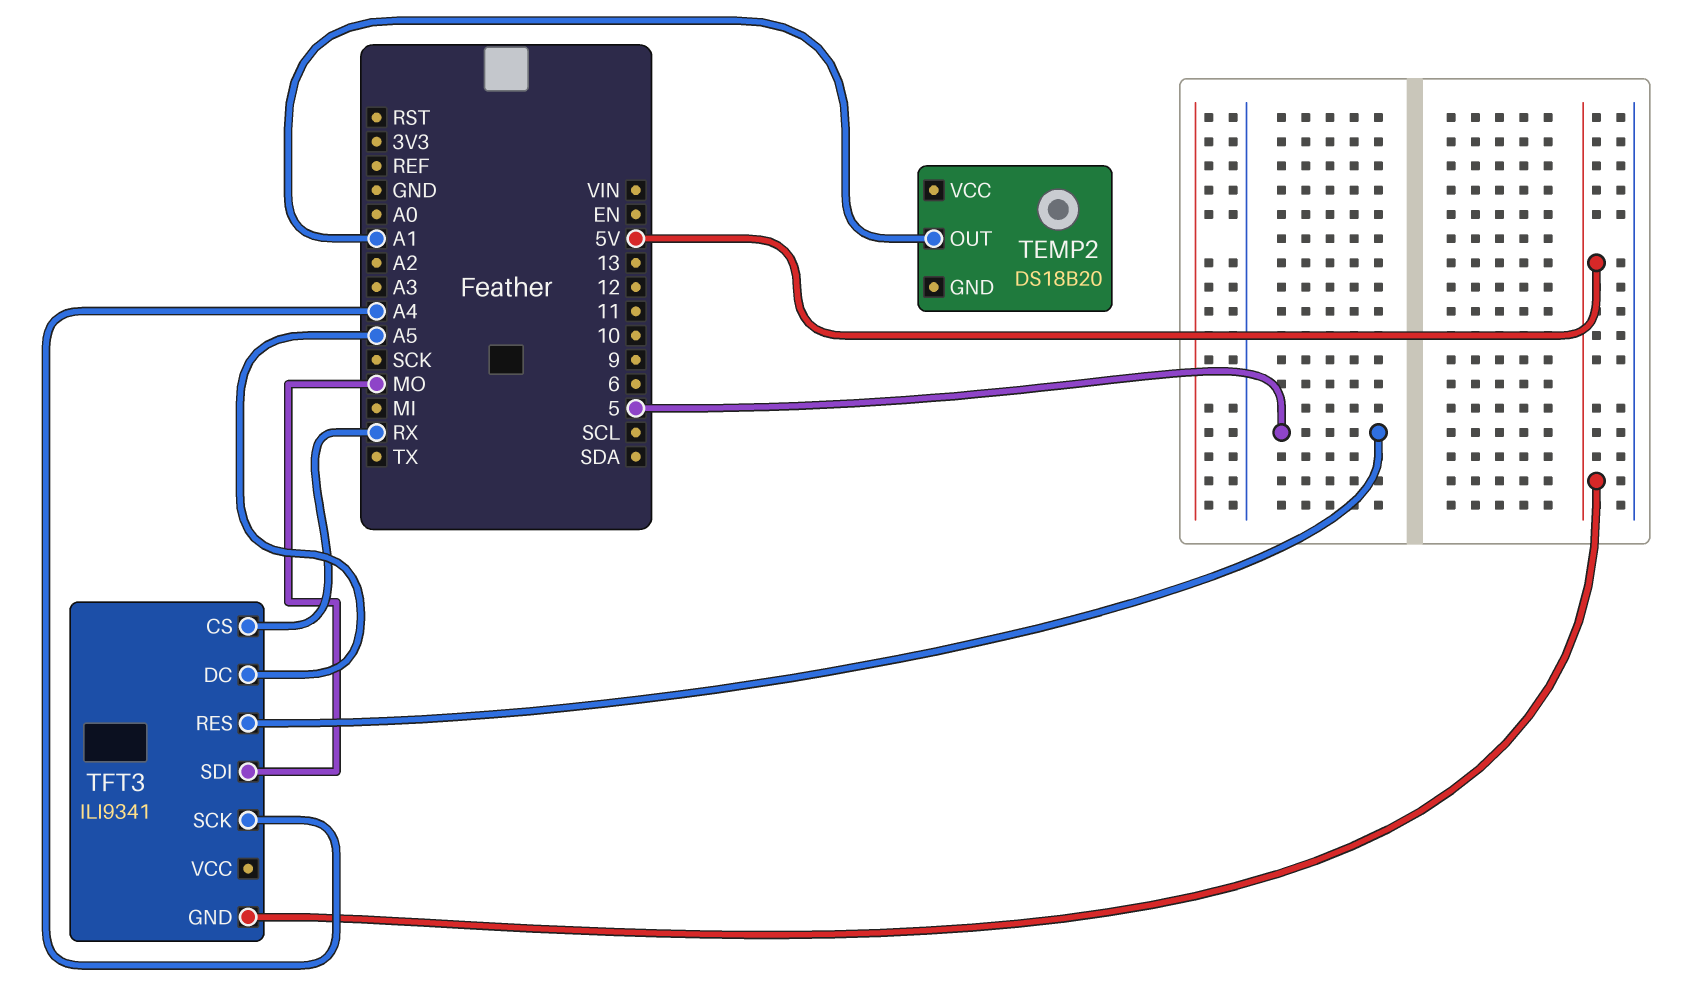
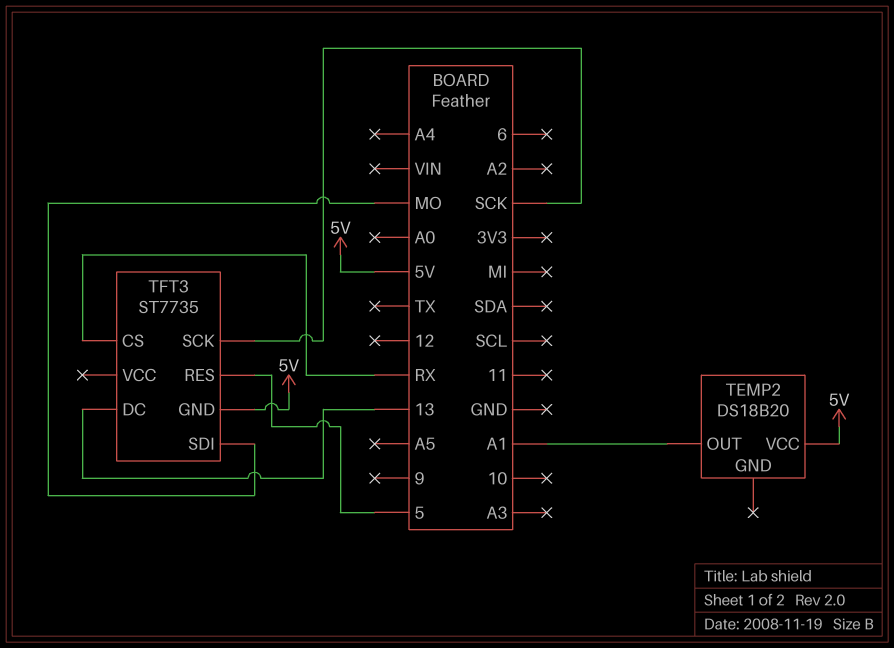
TEMP2 pin VCC: none -> 5V
TFT3: ILI9341 -> ST7735
TFT3 pin DC: A5 -> 13
TFT3 pin SCK: A4 -> SCK

